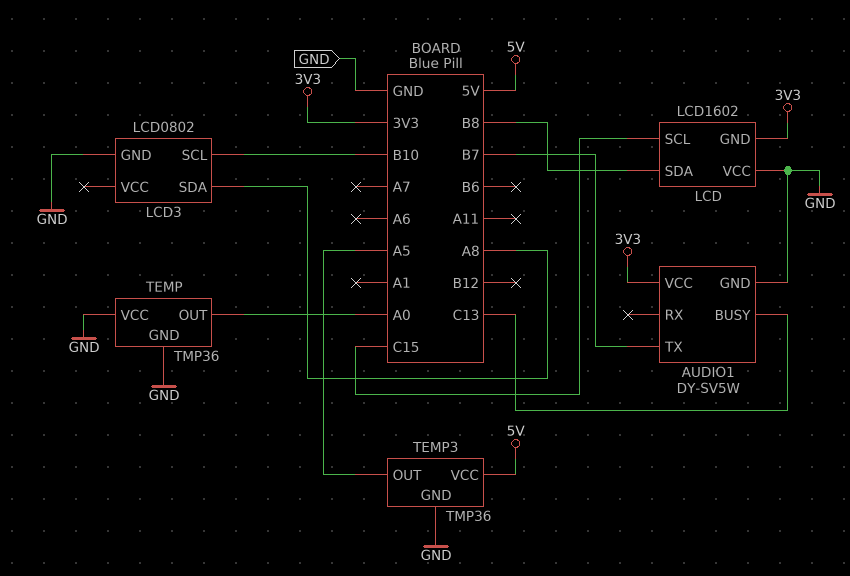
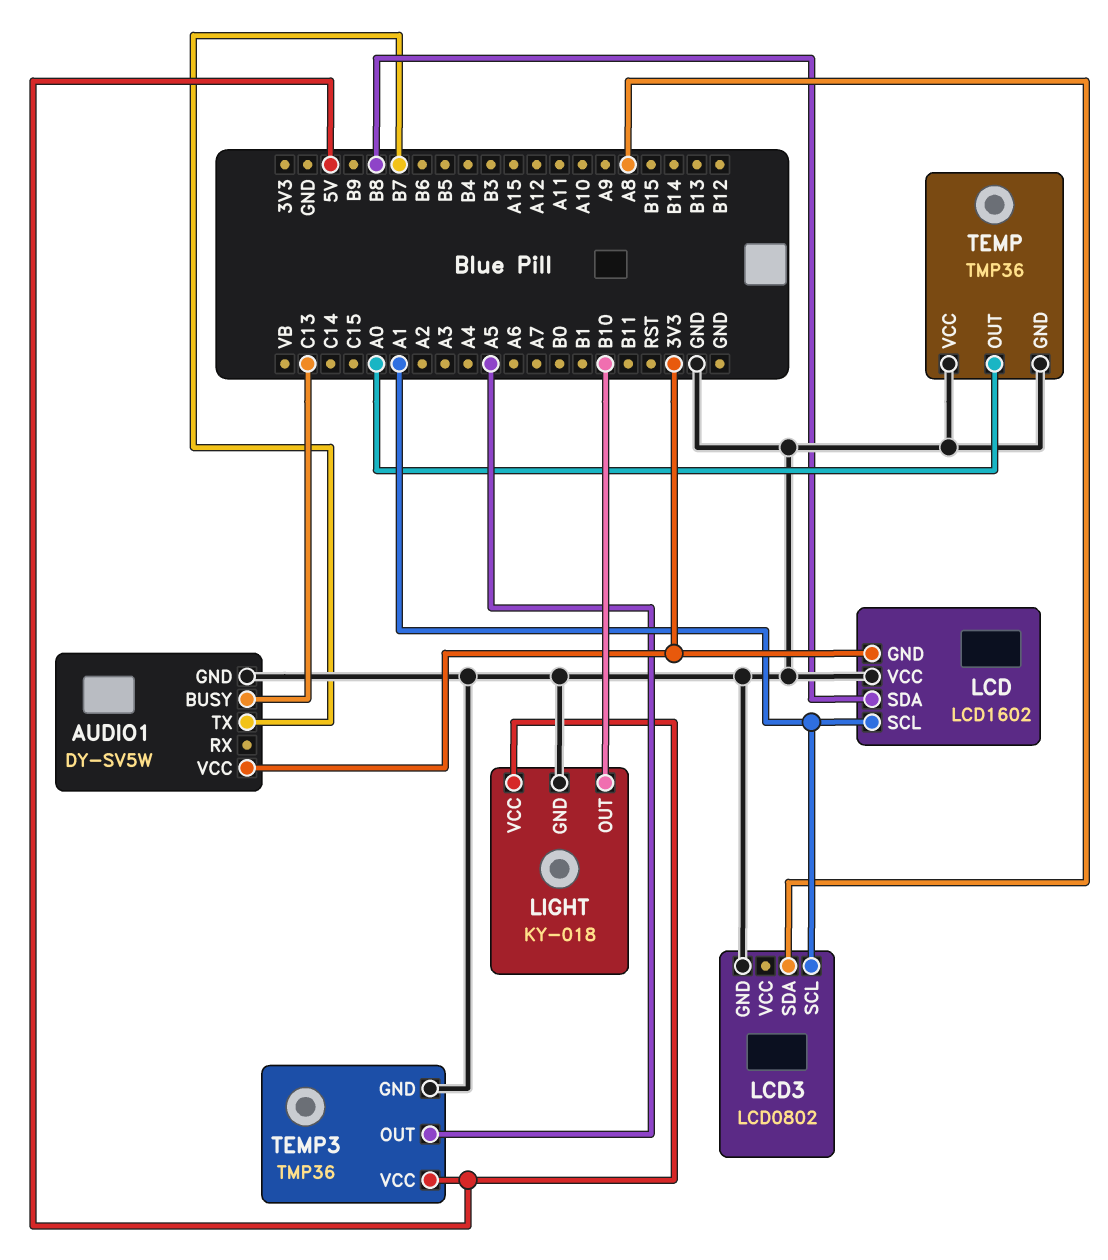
LCD pin SCL: C15 -> A1
LCD3 pin SCL: B10 -> A1
LIGHT: none -> KY-018
LIGHT pin GND: none -> GND
LIGHT pin OUT: none -> B10
LIGHT pin VCC: none -> 5V

